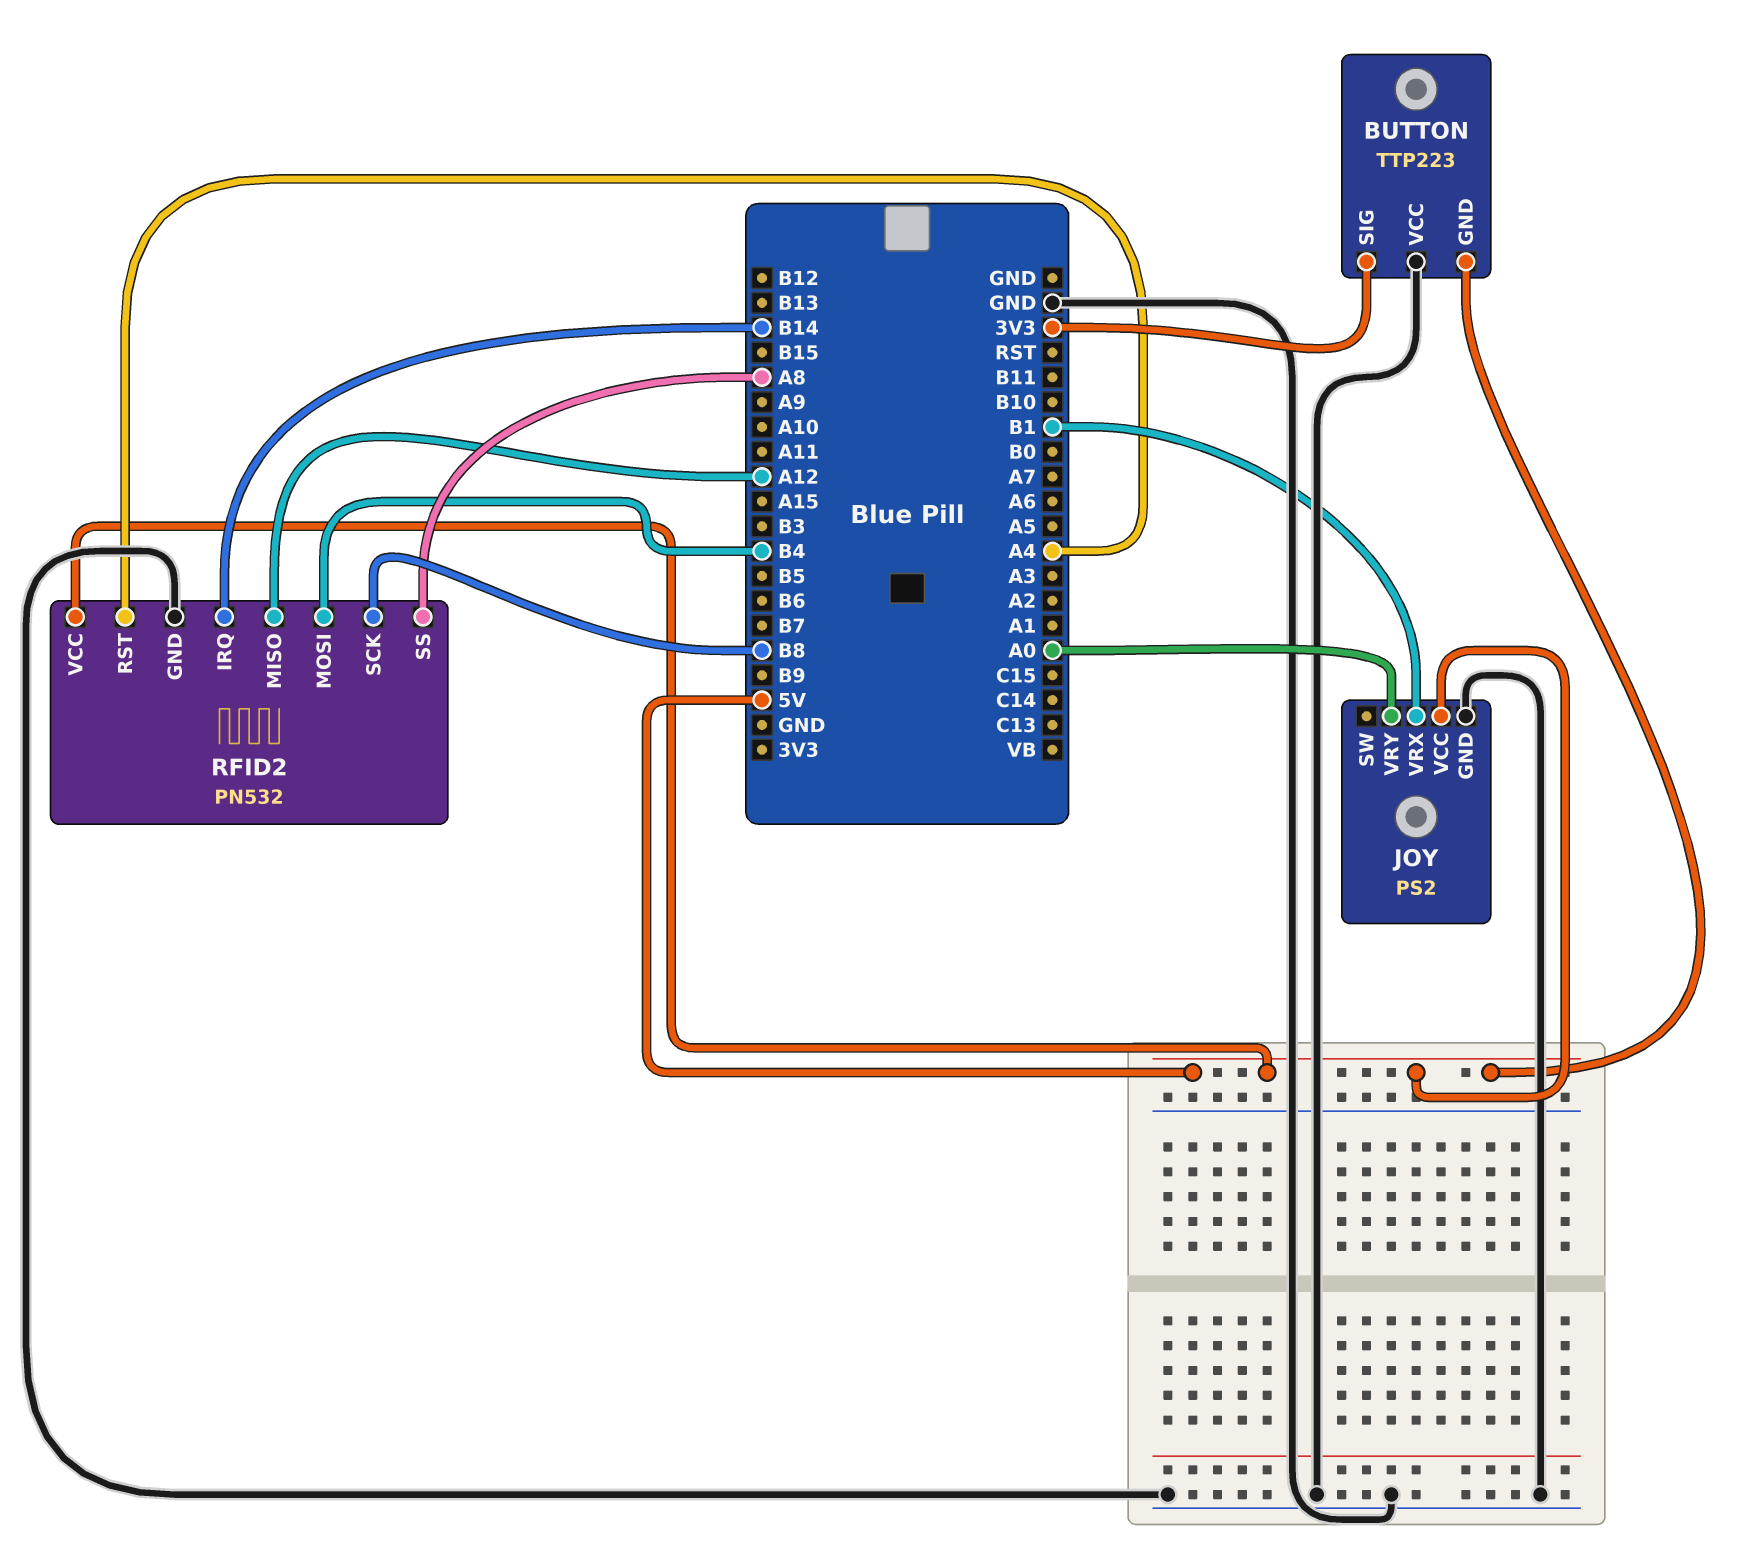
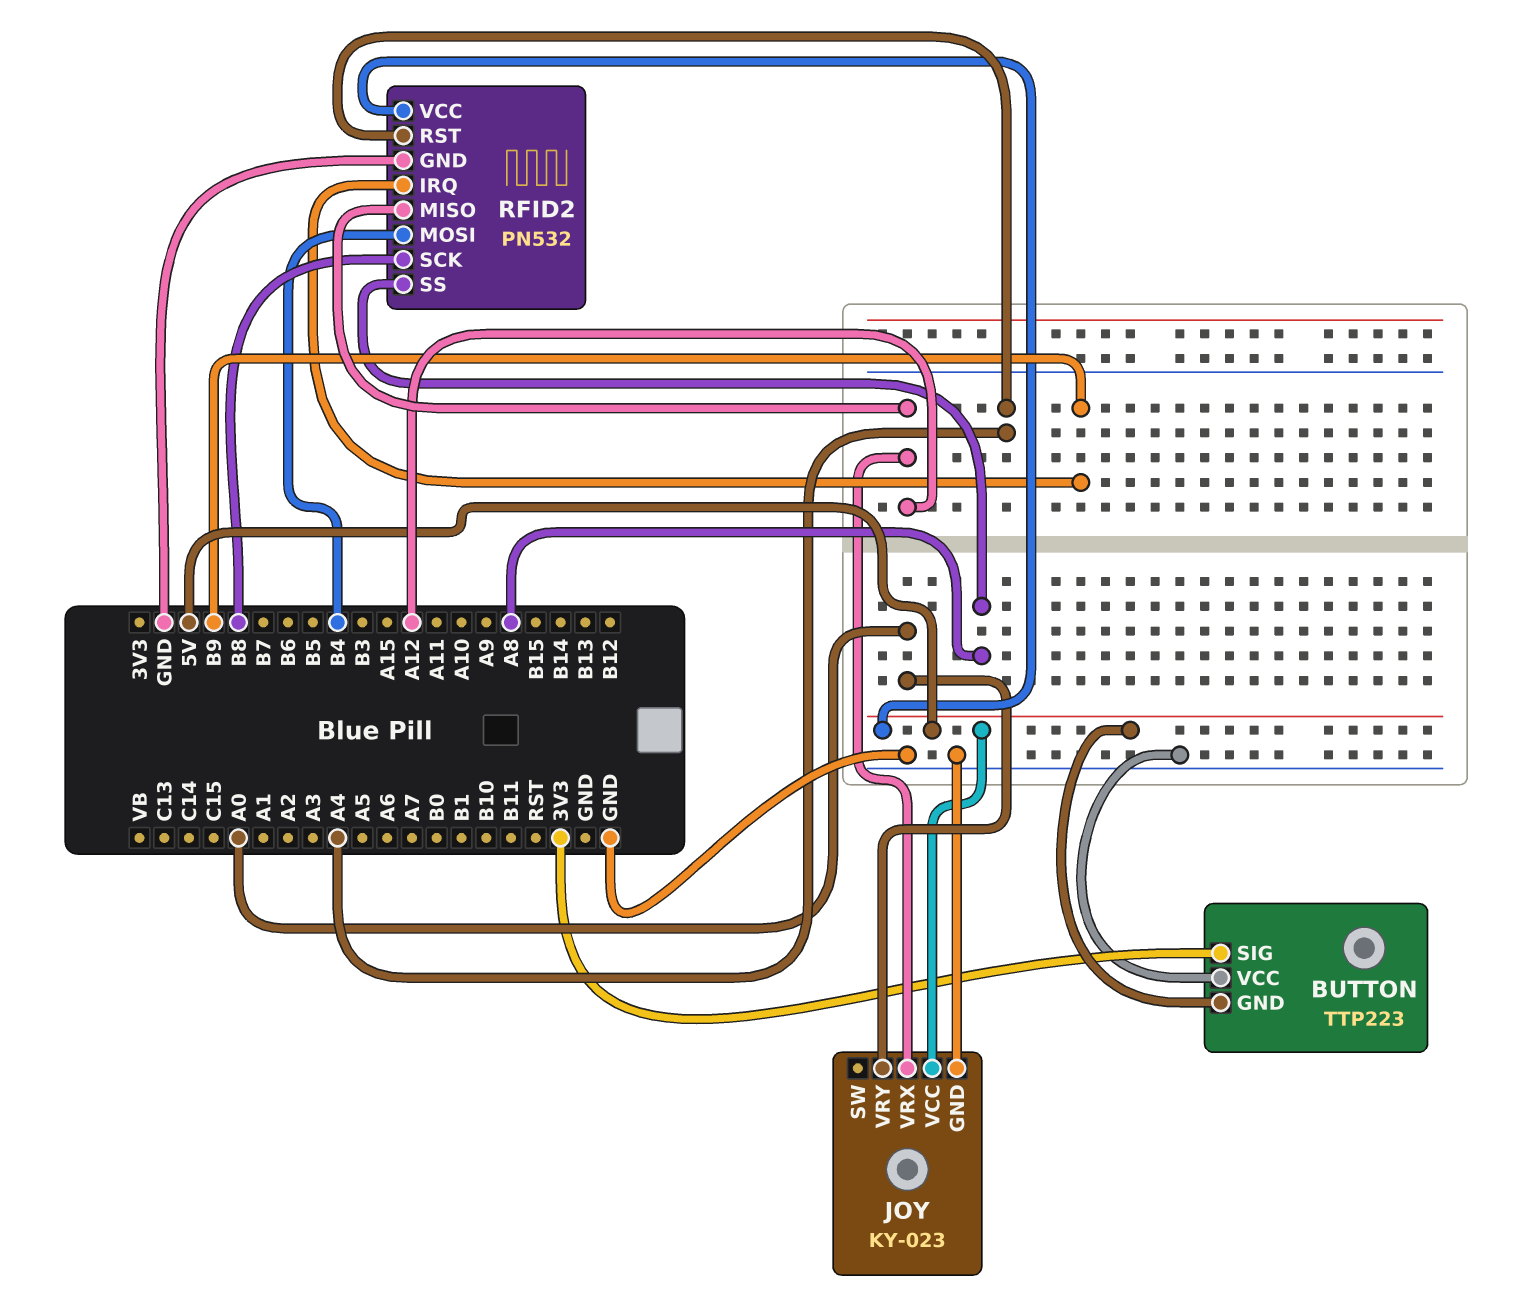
JOY: PS2 -> KY-023
JOY pin VRX: B1 -> A12
RFID2 pin IRQ: B14 -> B9

